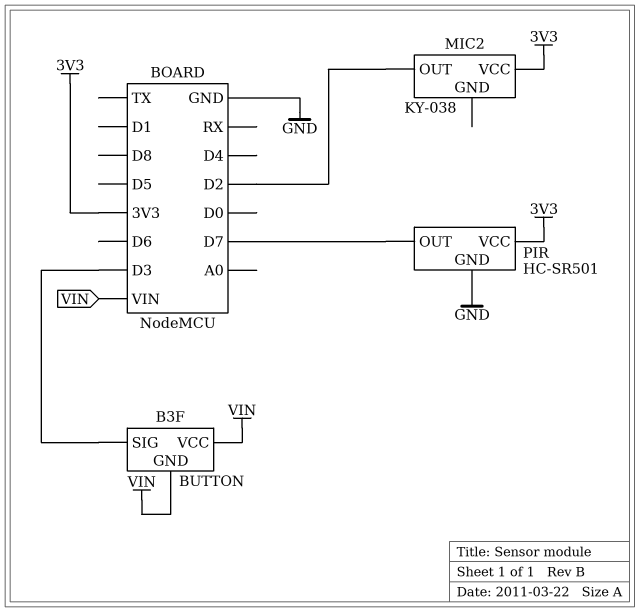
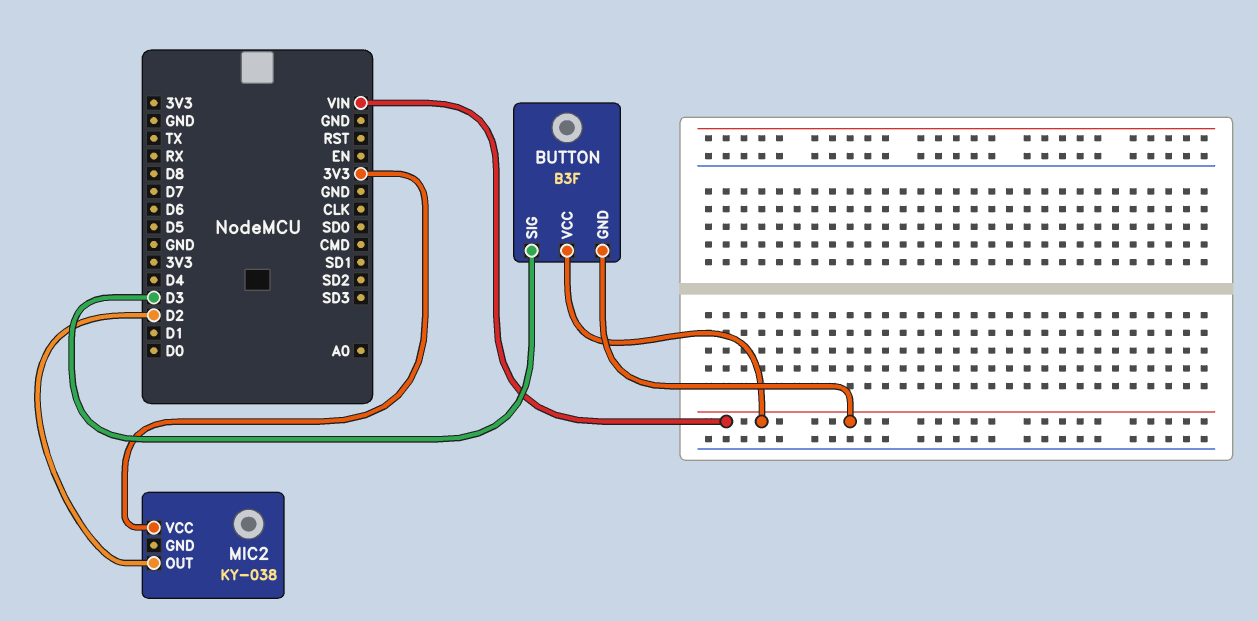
PIR: HC-SR501 -> none
PIR pin GND: GND -> none
PIR pin OUT: D7 -> none
PIR pin VCC: 3V3 -> none

